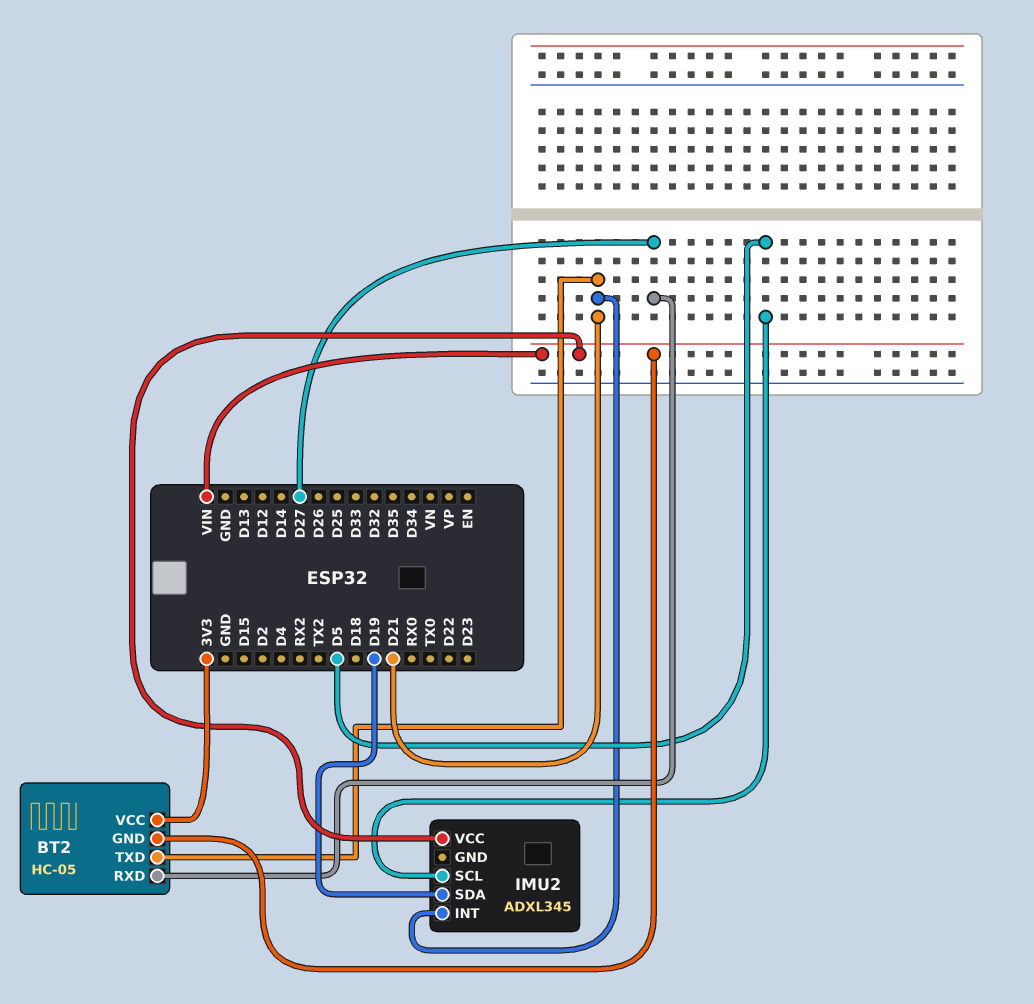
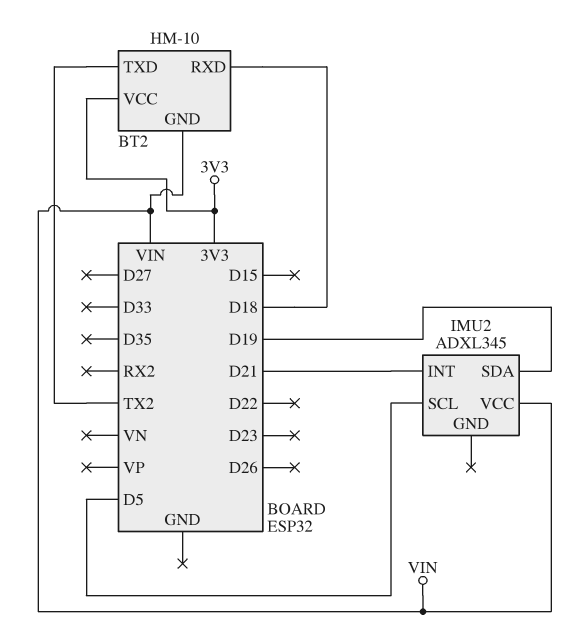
BT2: HC-05 -> HM-10
BT2 pin RXD: D27 -> D18
BT2 pin TXD: D21 -> TX2

